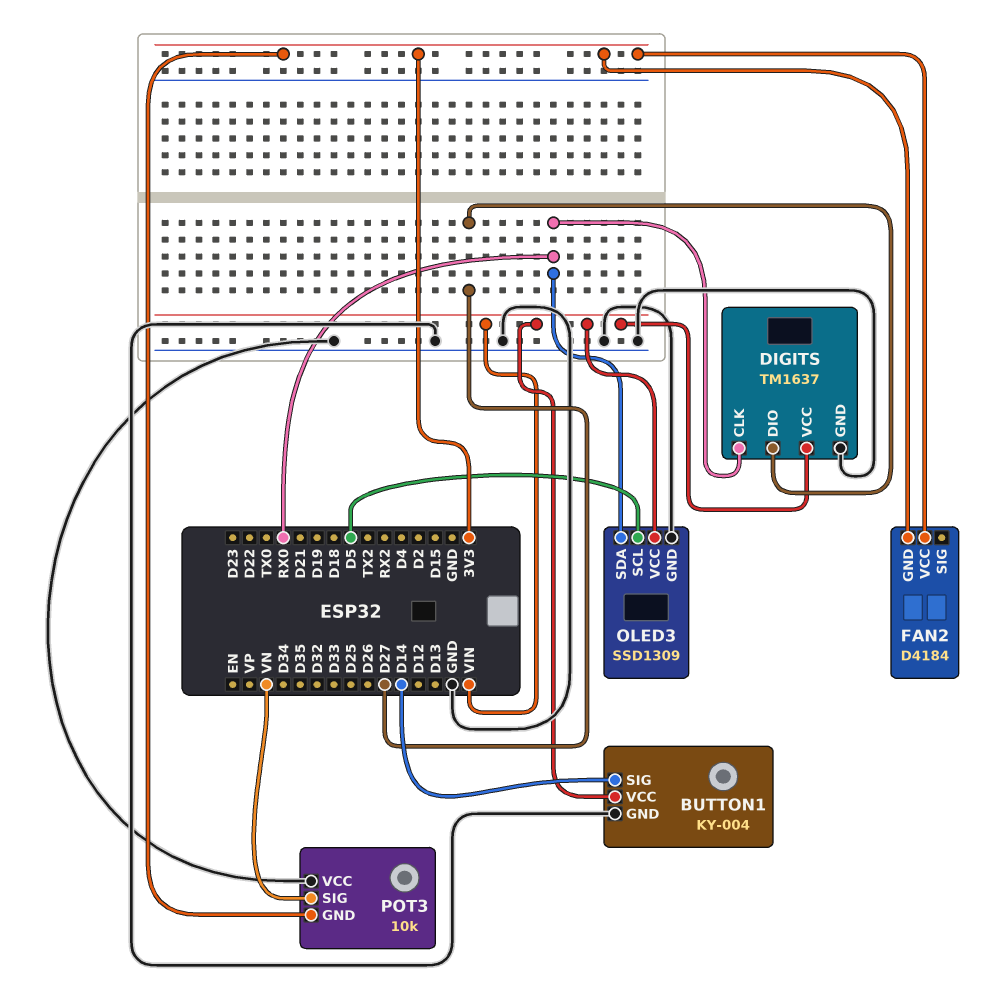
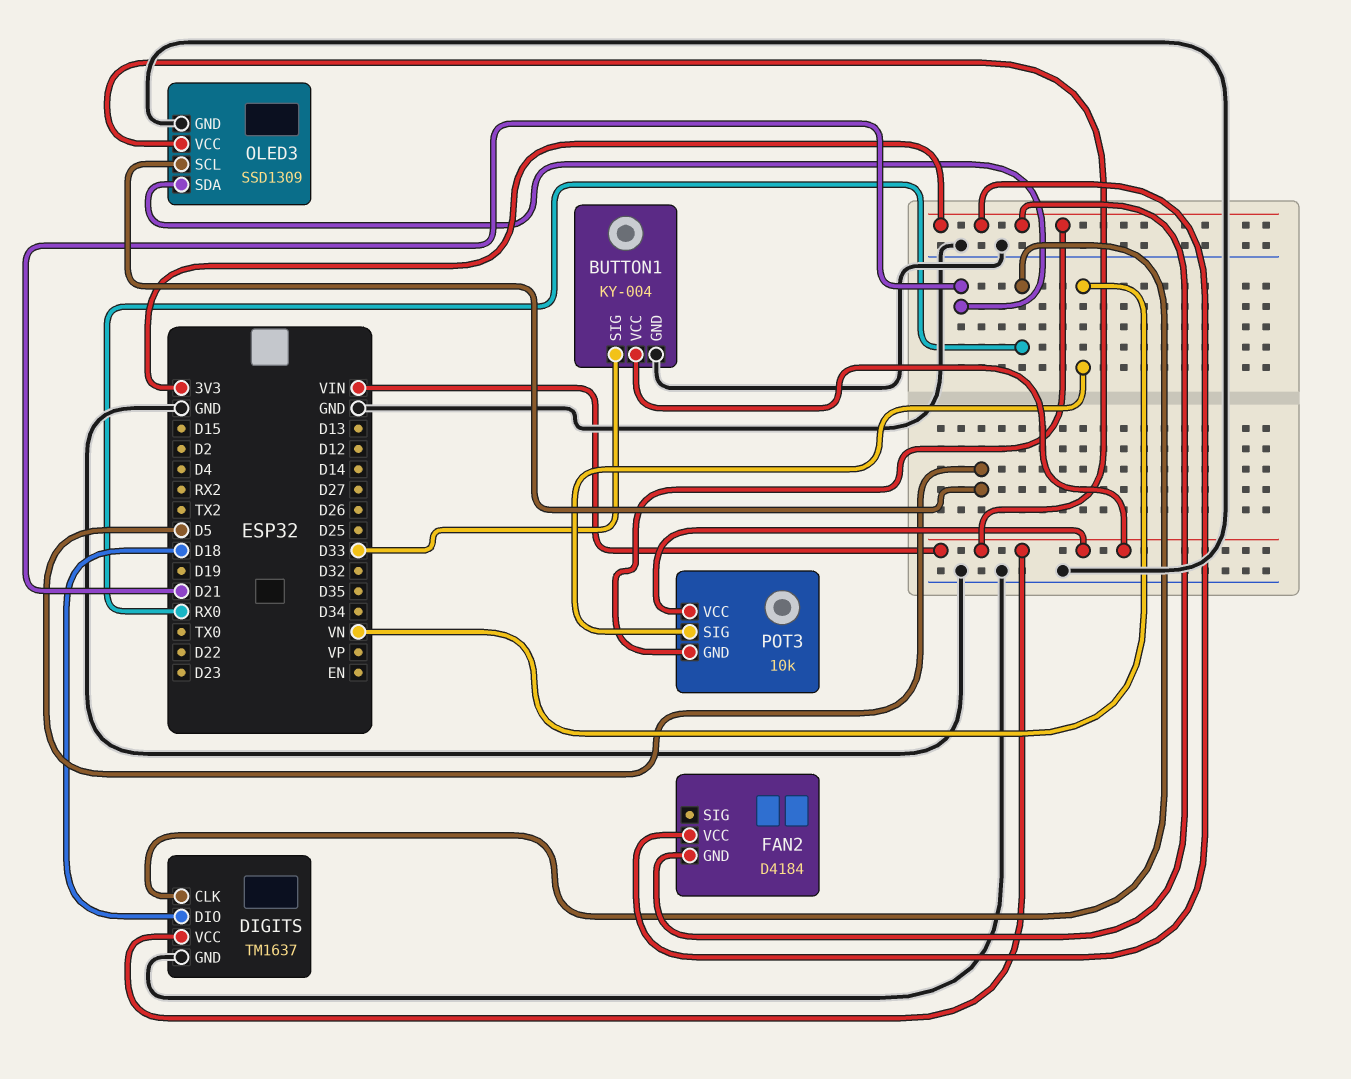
BUTTON1 pin SIG: D14 -> D33
DIGITS pin DIO: D27 -> D18
OLED3 pin SDA: RX0 -> D21
POT3 pin VCC: GND -> VIN

